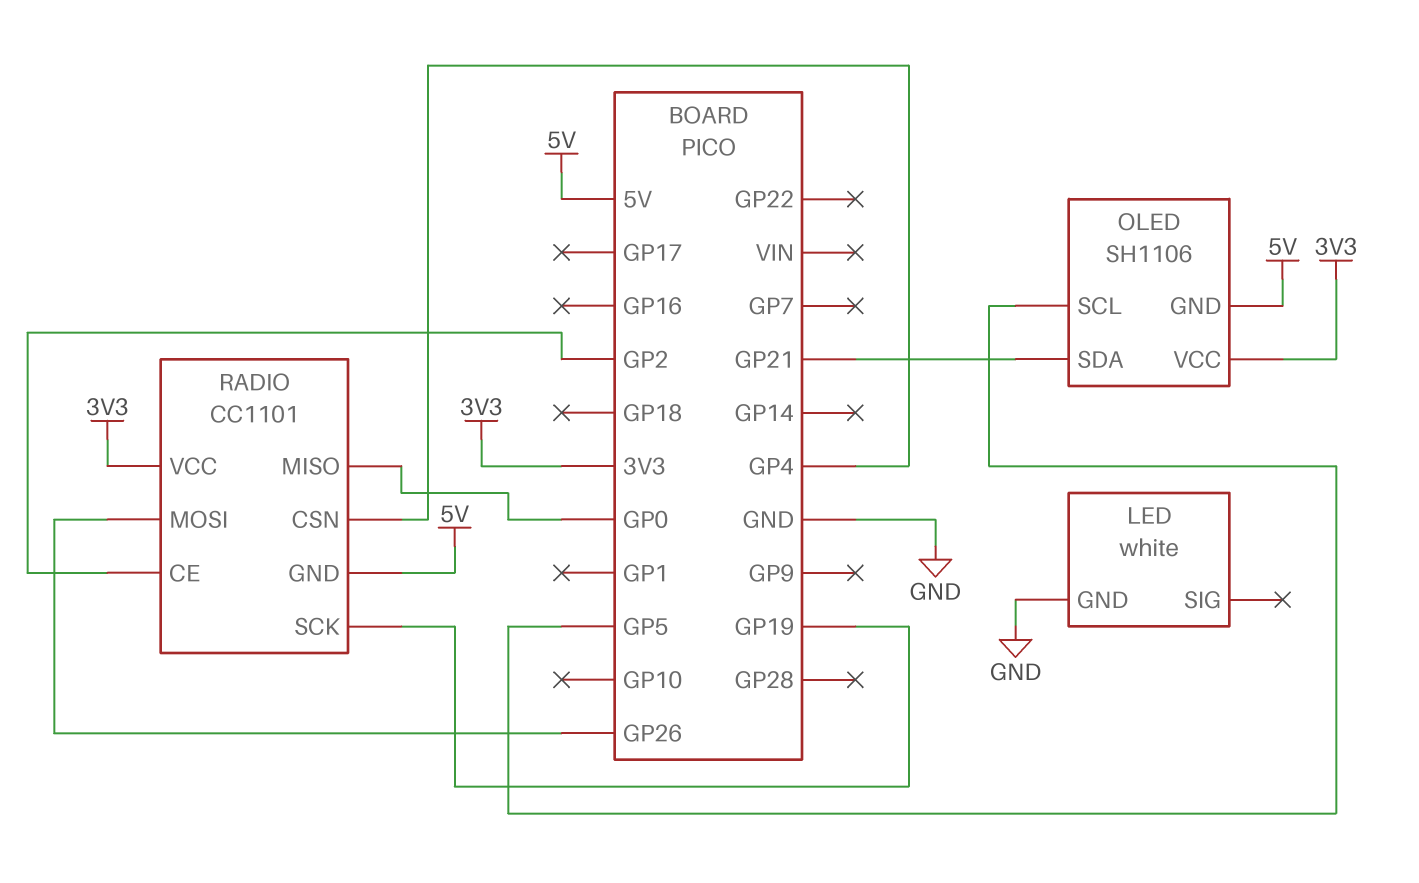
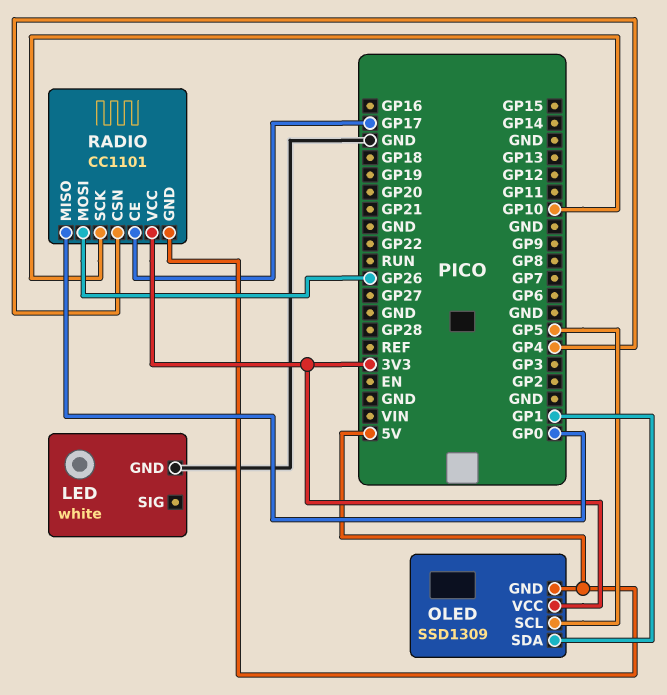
OLED: SH1106 -> SSD1309
OLED pin SDA: GP21 -> GP1
RADIO pin CE: GP2 -> GP17
RADIO pin SCK: GP19 -> GP10

